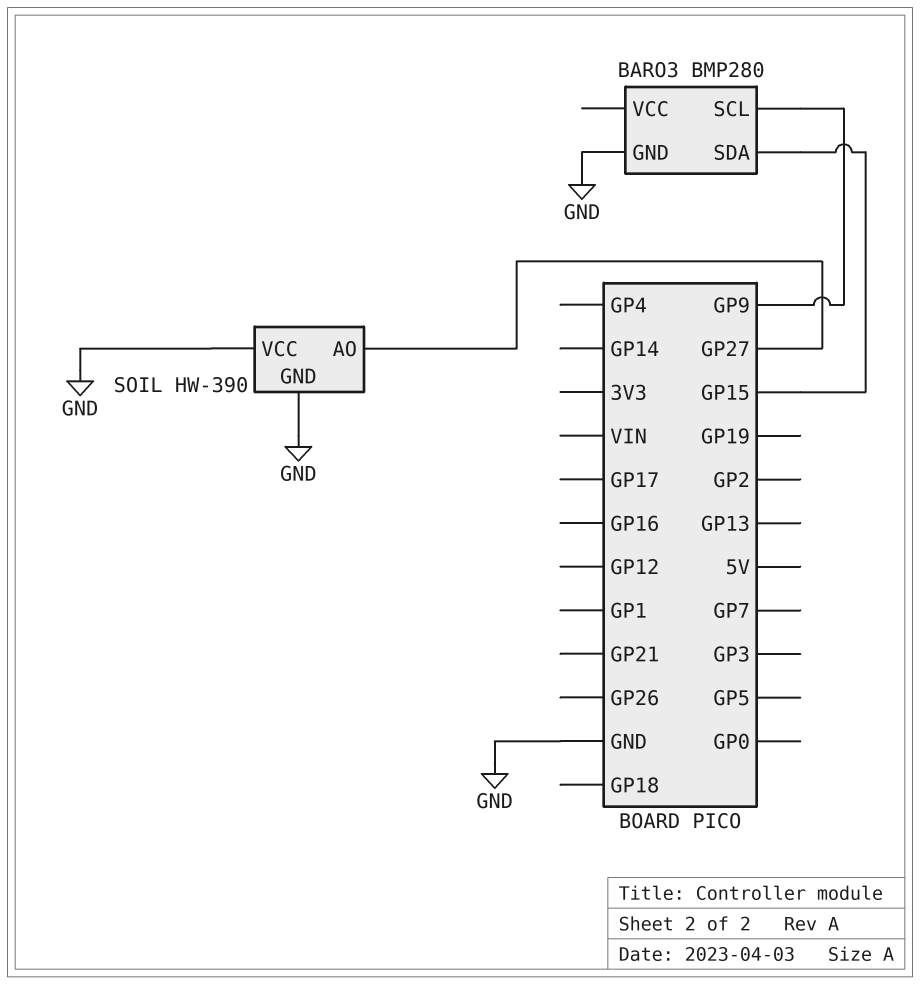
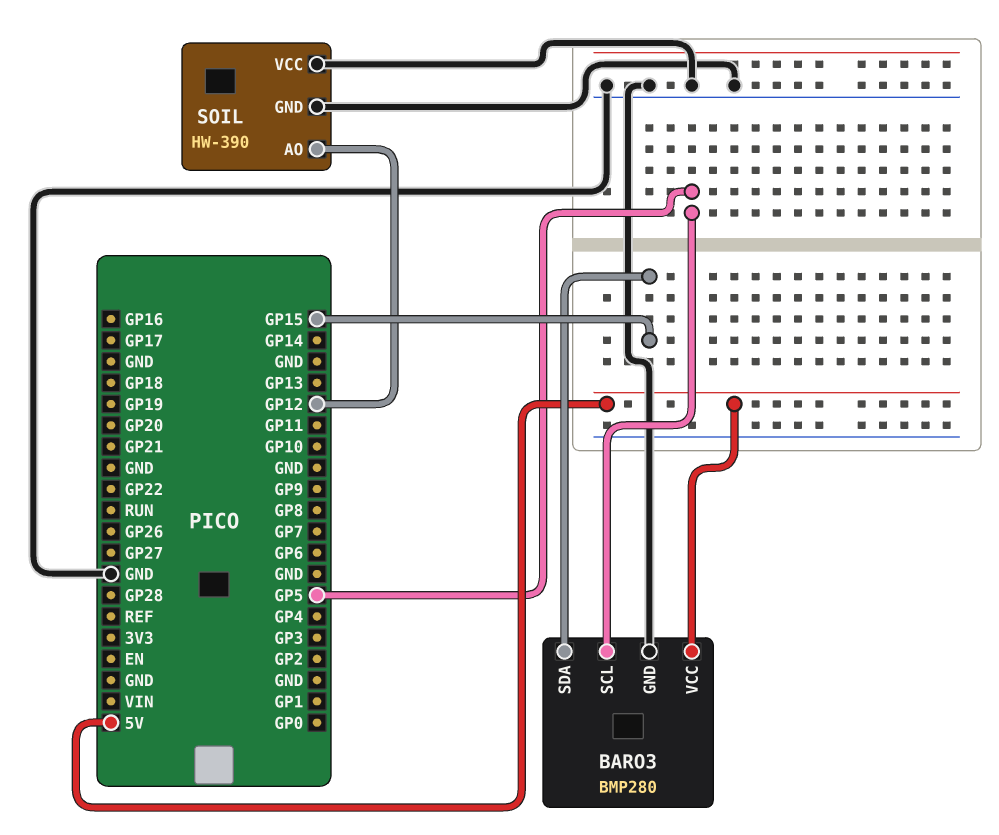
BARO3 pin SCL: GP9 -> GP5
BARO3 pin VCC: none -> 5V
SOIL pin AO: GP27 -> GP12

